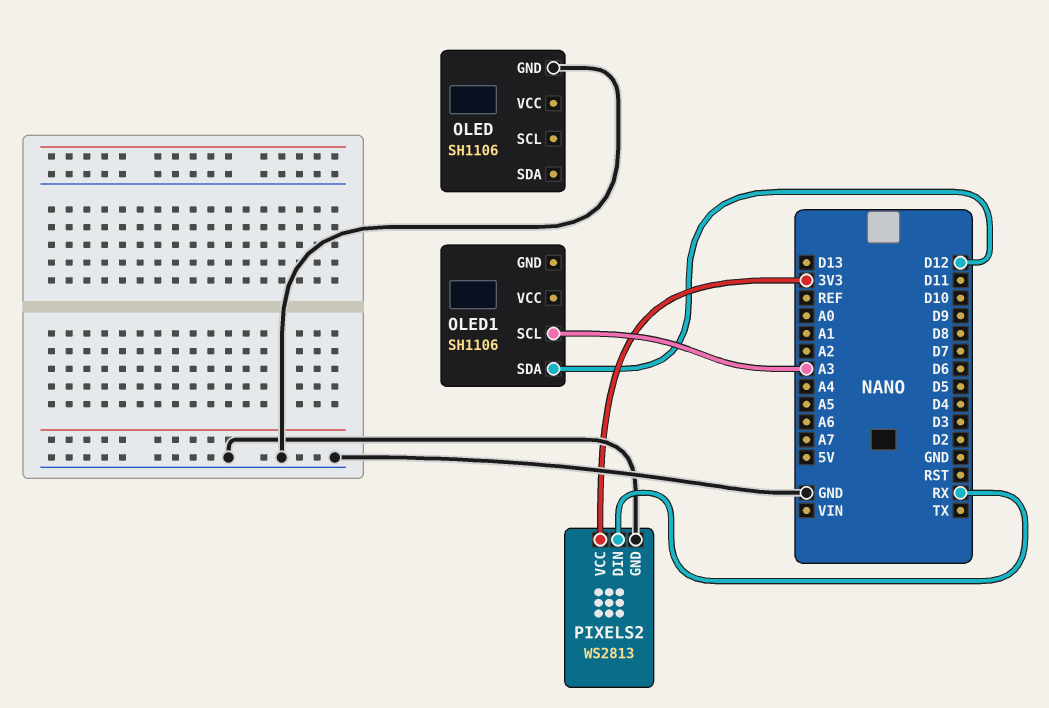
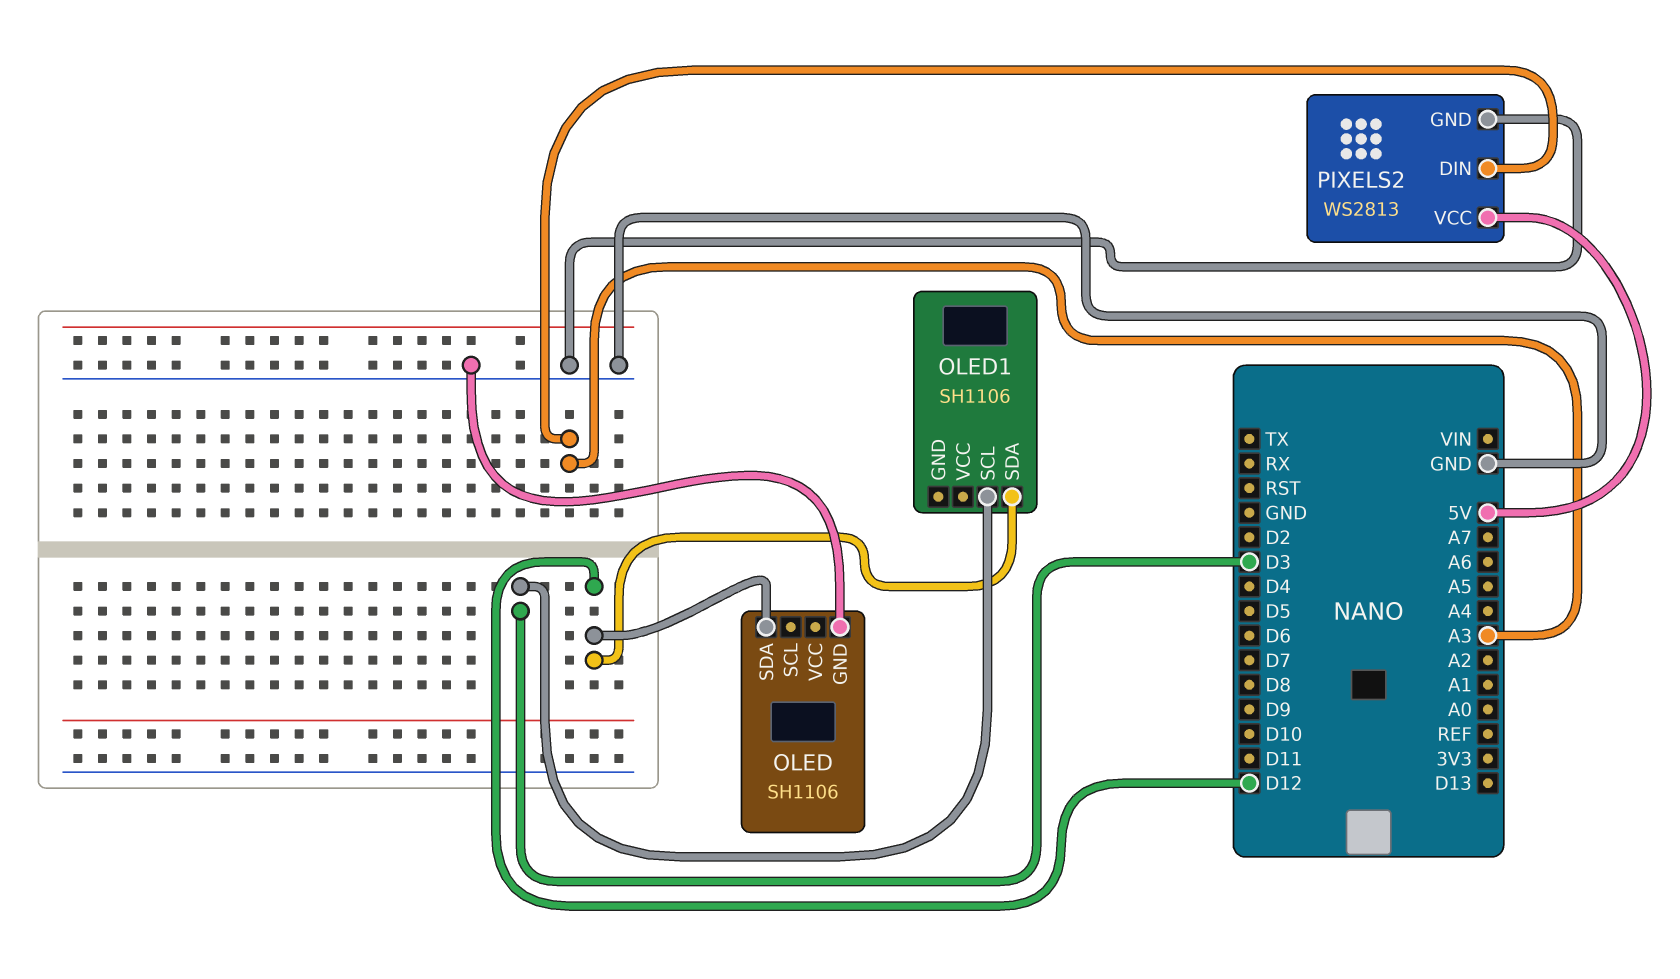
OLED pin SDA: none -> D12
OLED1 pin SCL: A3 -> D3
PIXELS2 pin DIN: RX -> A3
PIXELS2 pin VCC: 3V3 -> 5V

